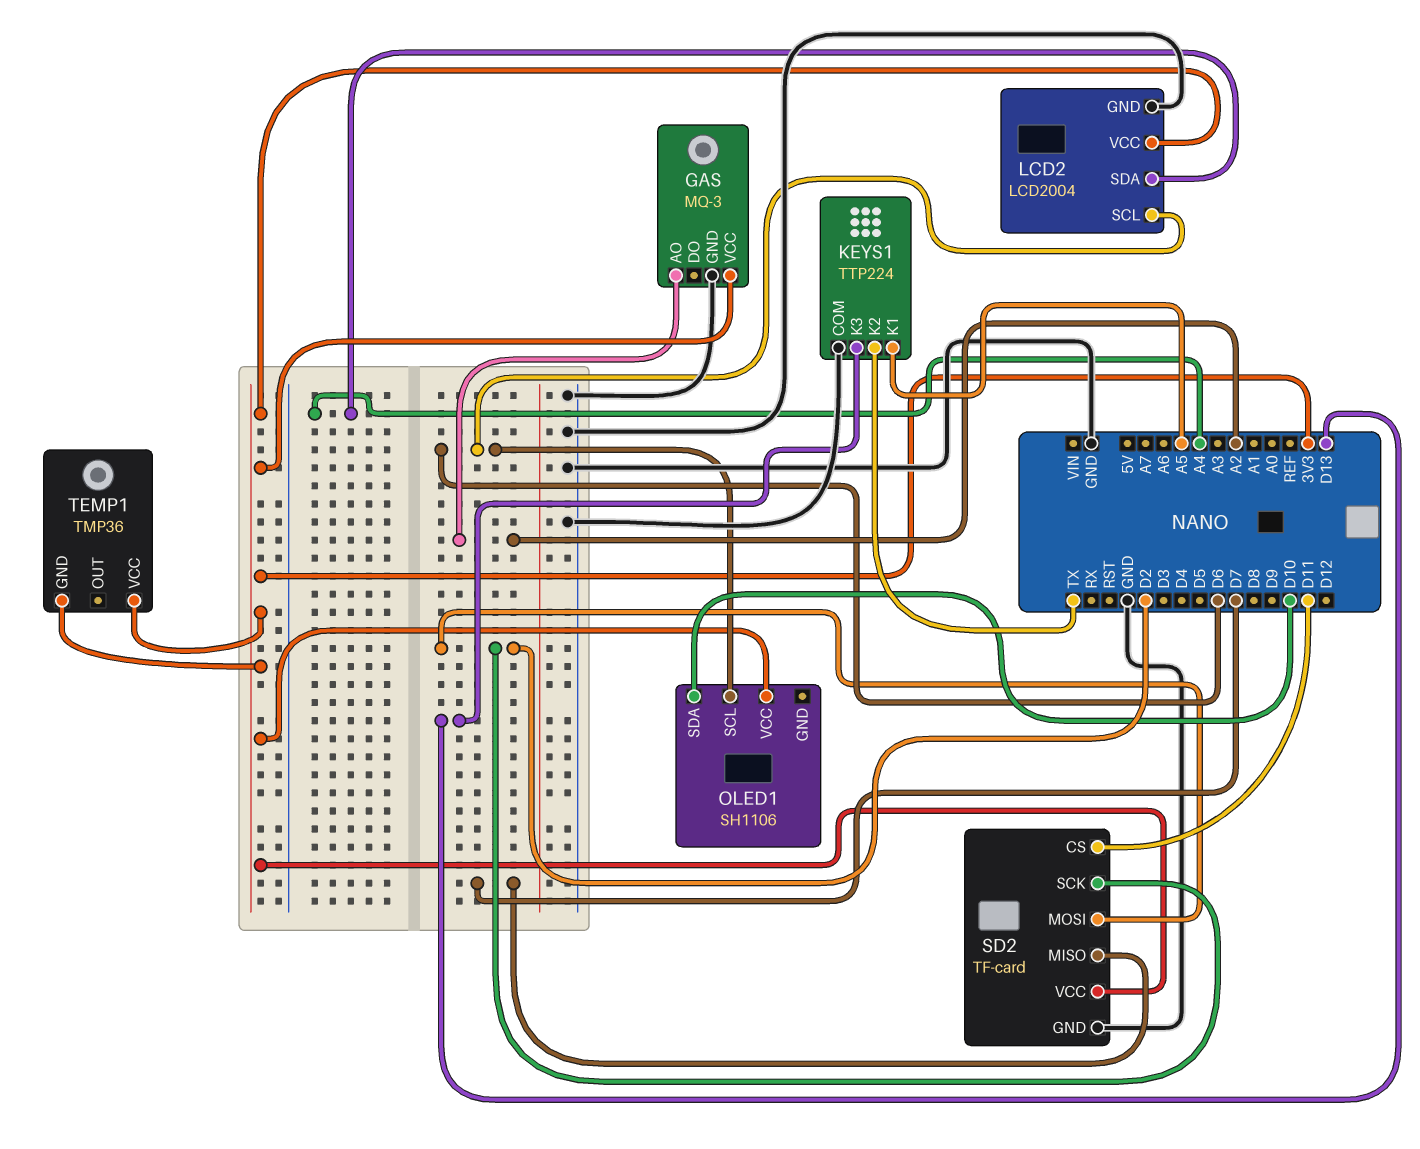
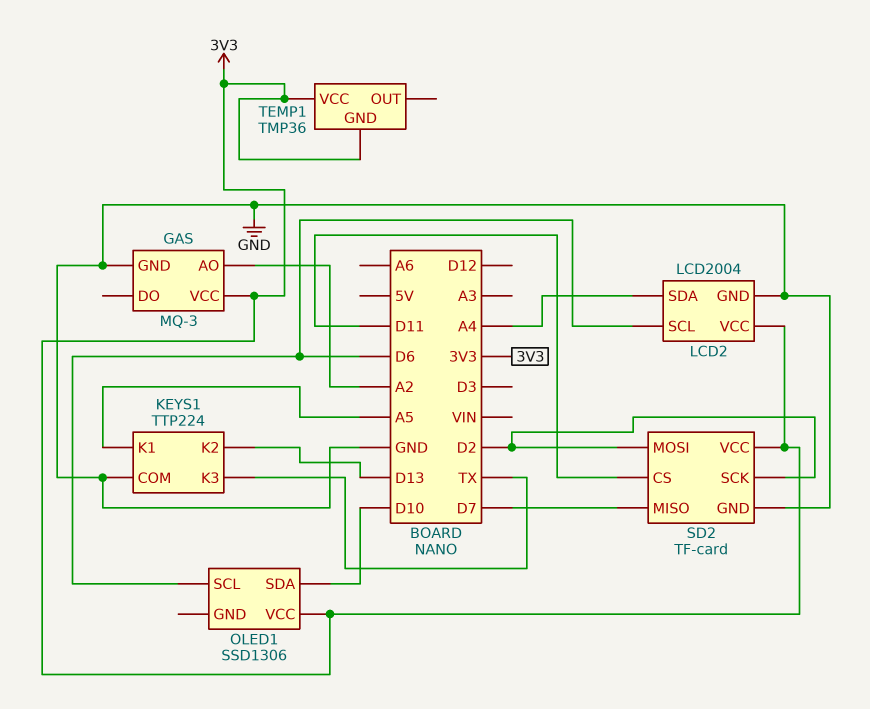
KEYS1 pin K2: TX -> D13
KEYS1 pin K3: D13 -> TX
OLED1: SH1106 -> SSD1306

